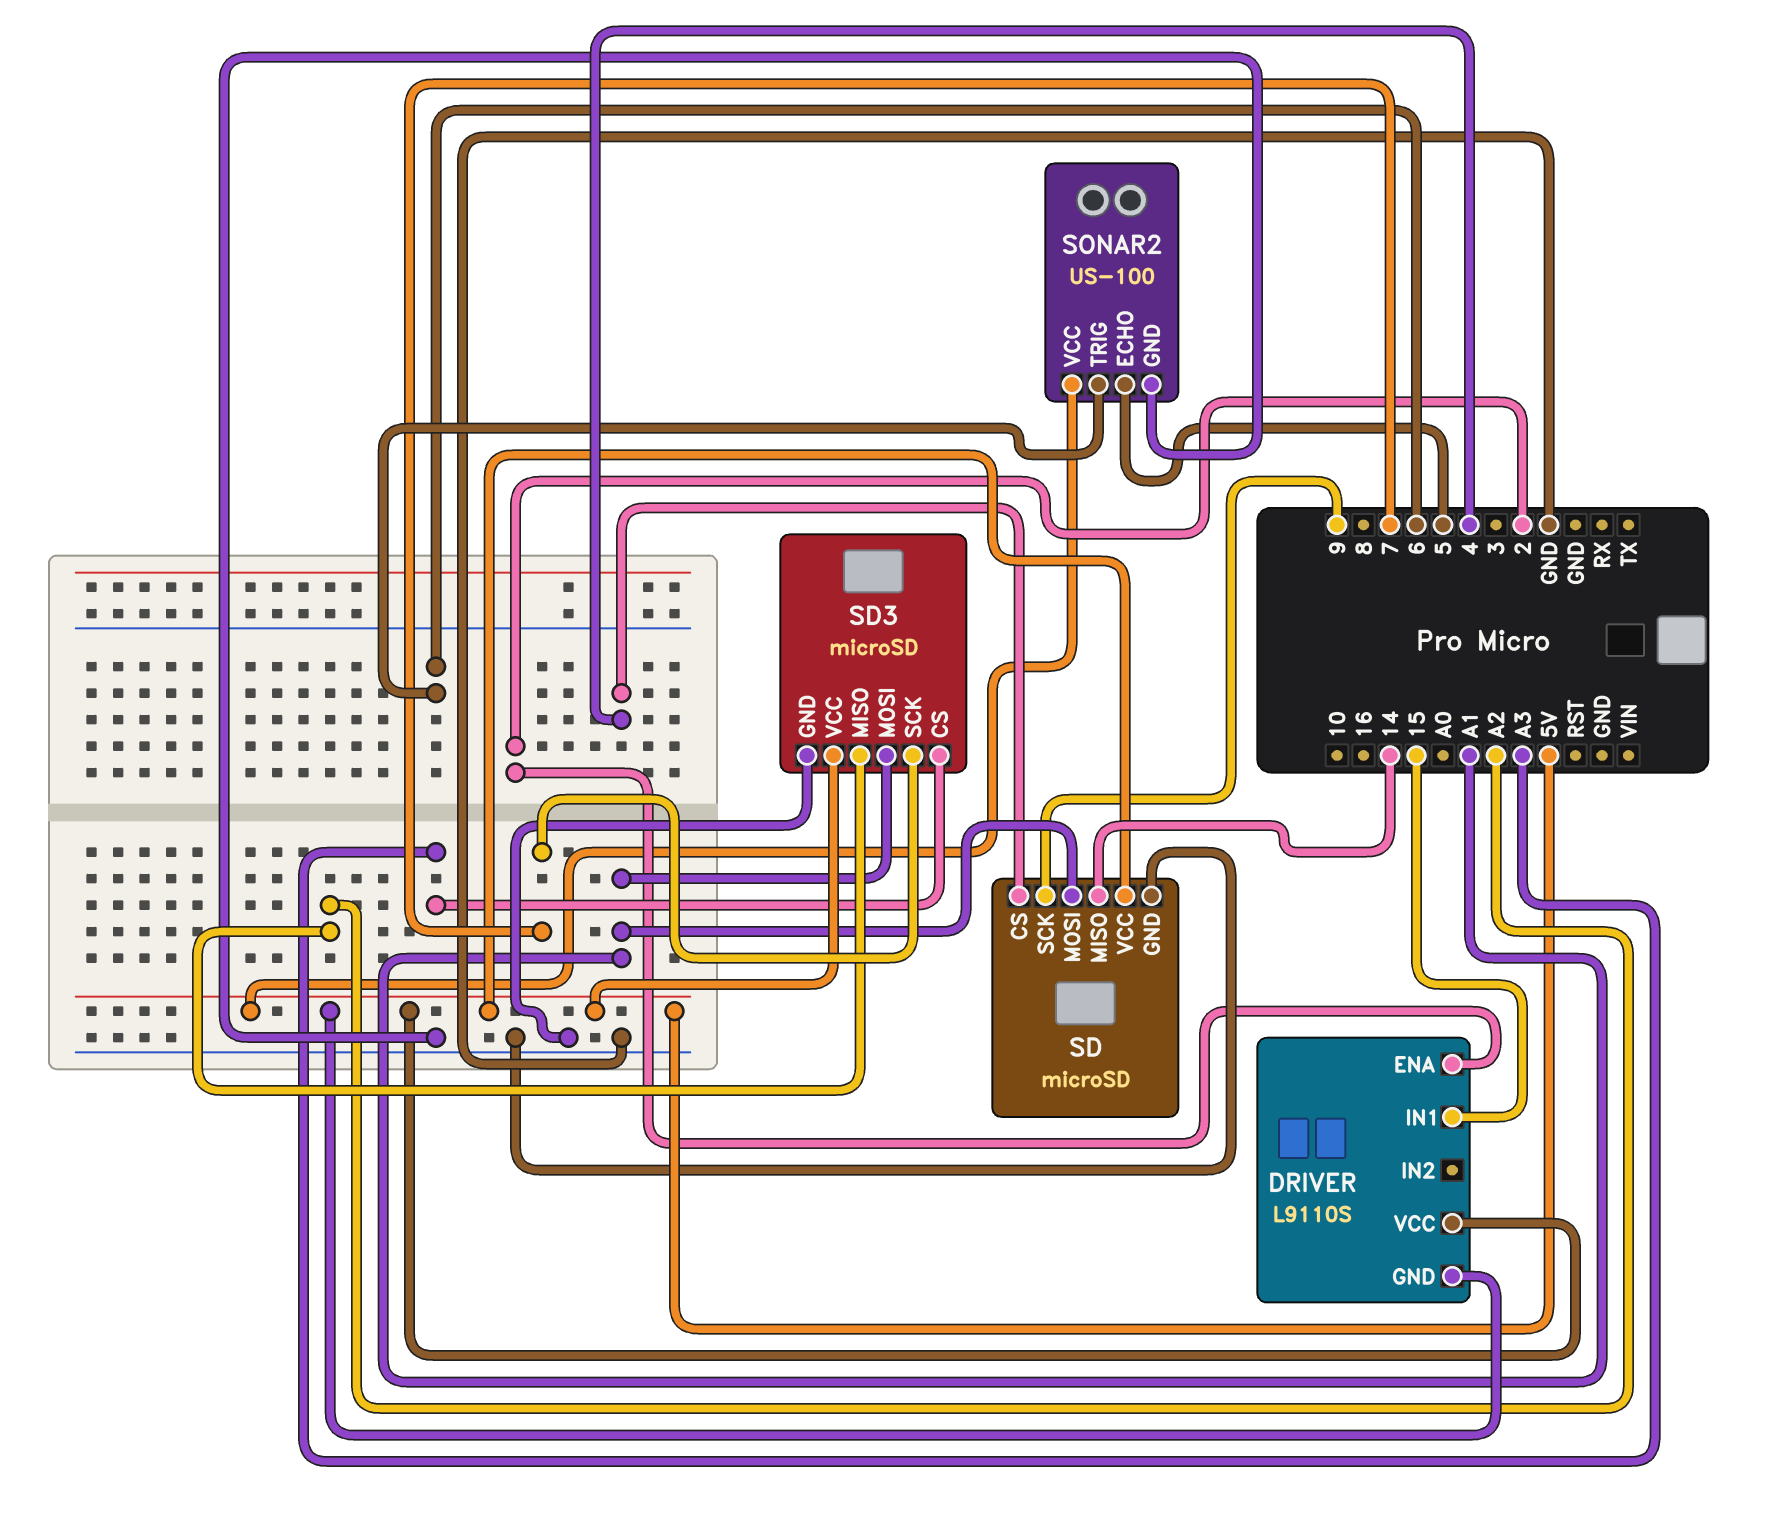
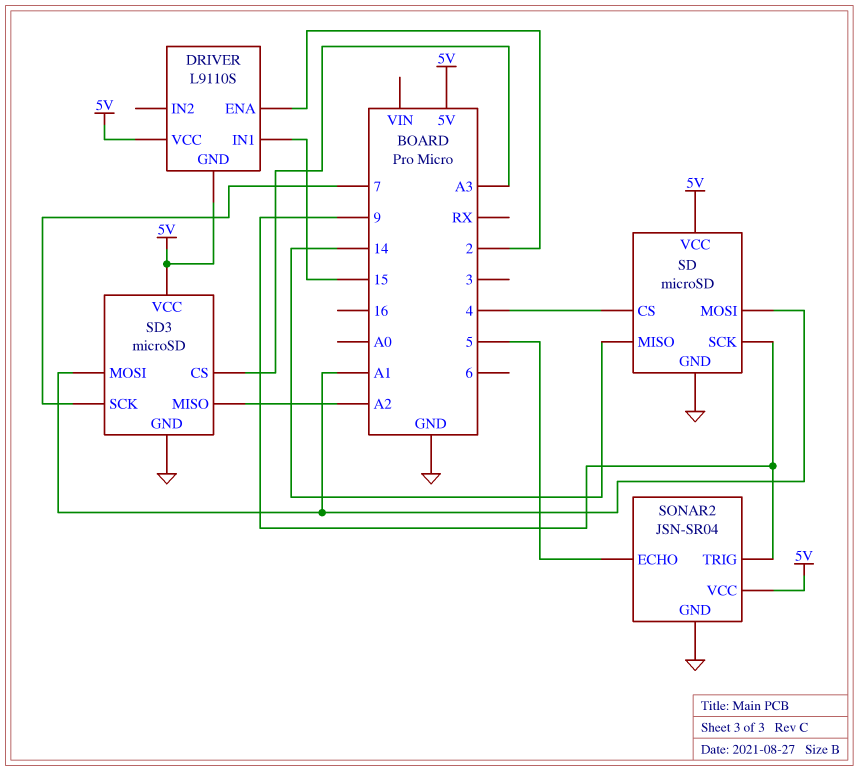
SONAR2: US-100 -> JSN-SR04
SONAR2 pin TRIG: 6 -> 9

